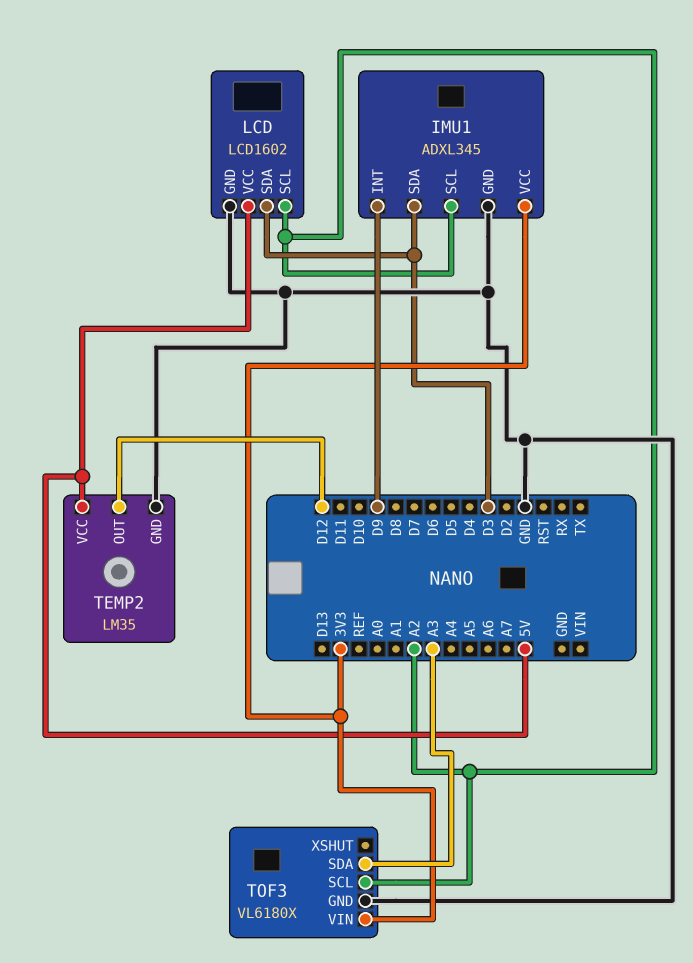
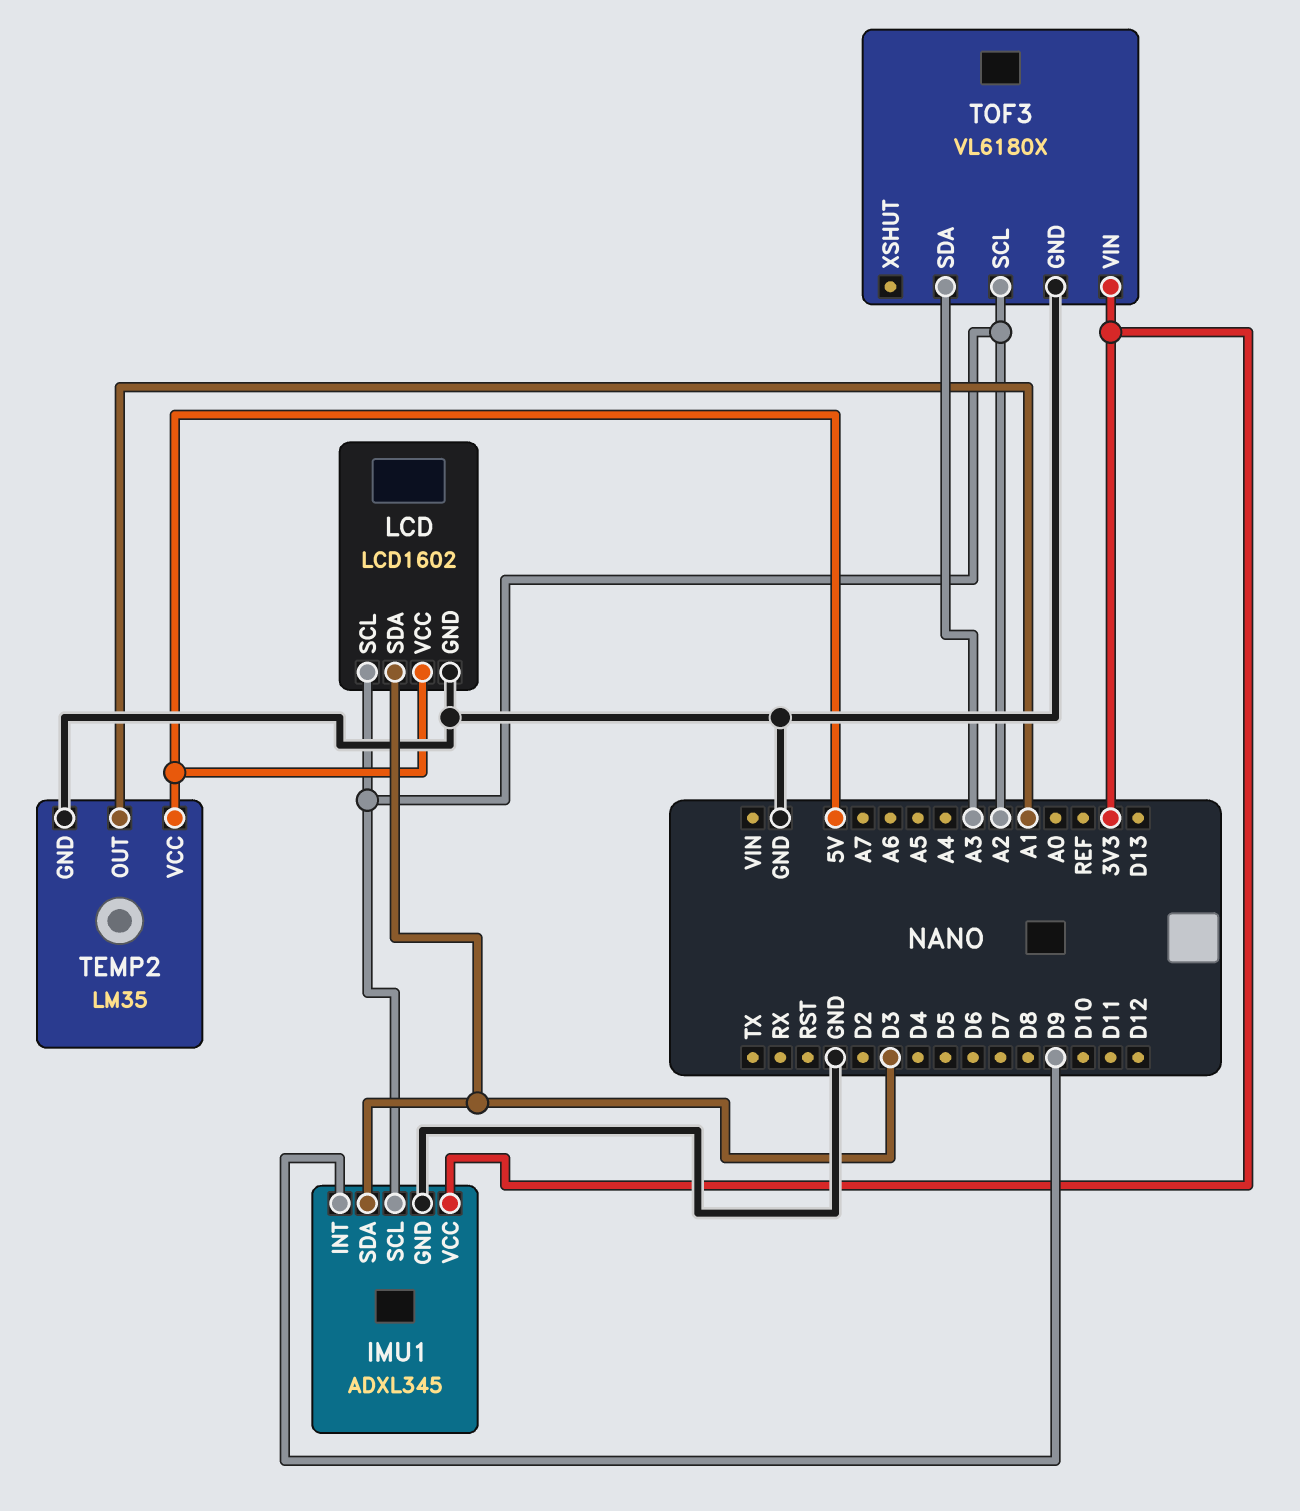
TEMP2 pin OUT: D12 -> A1

